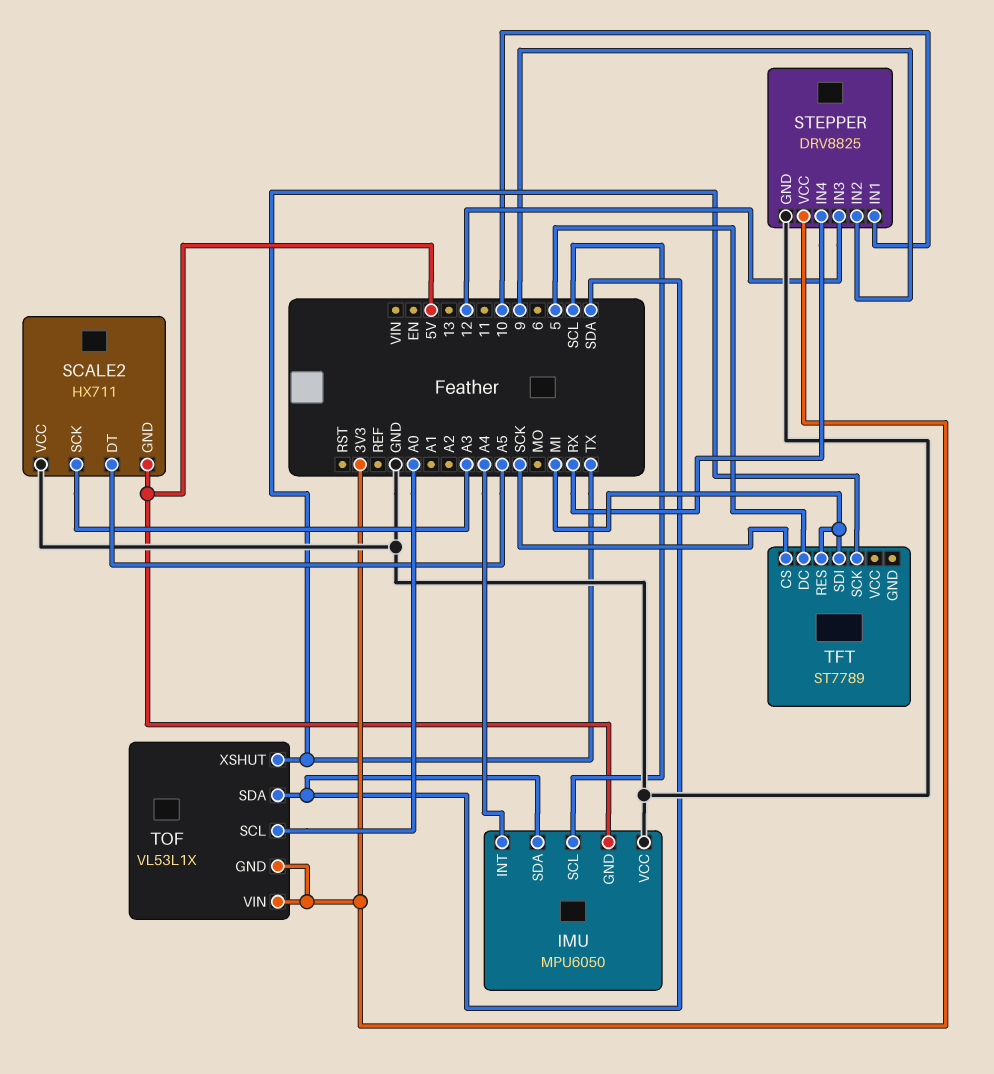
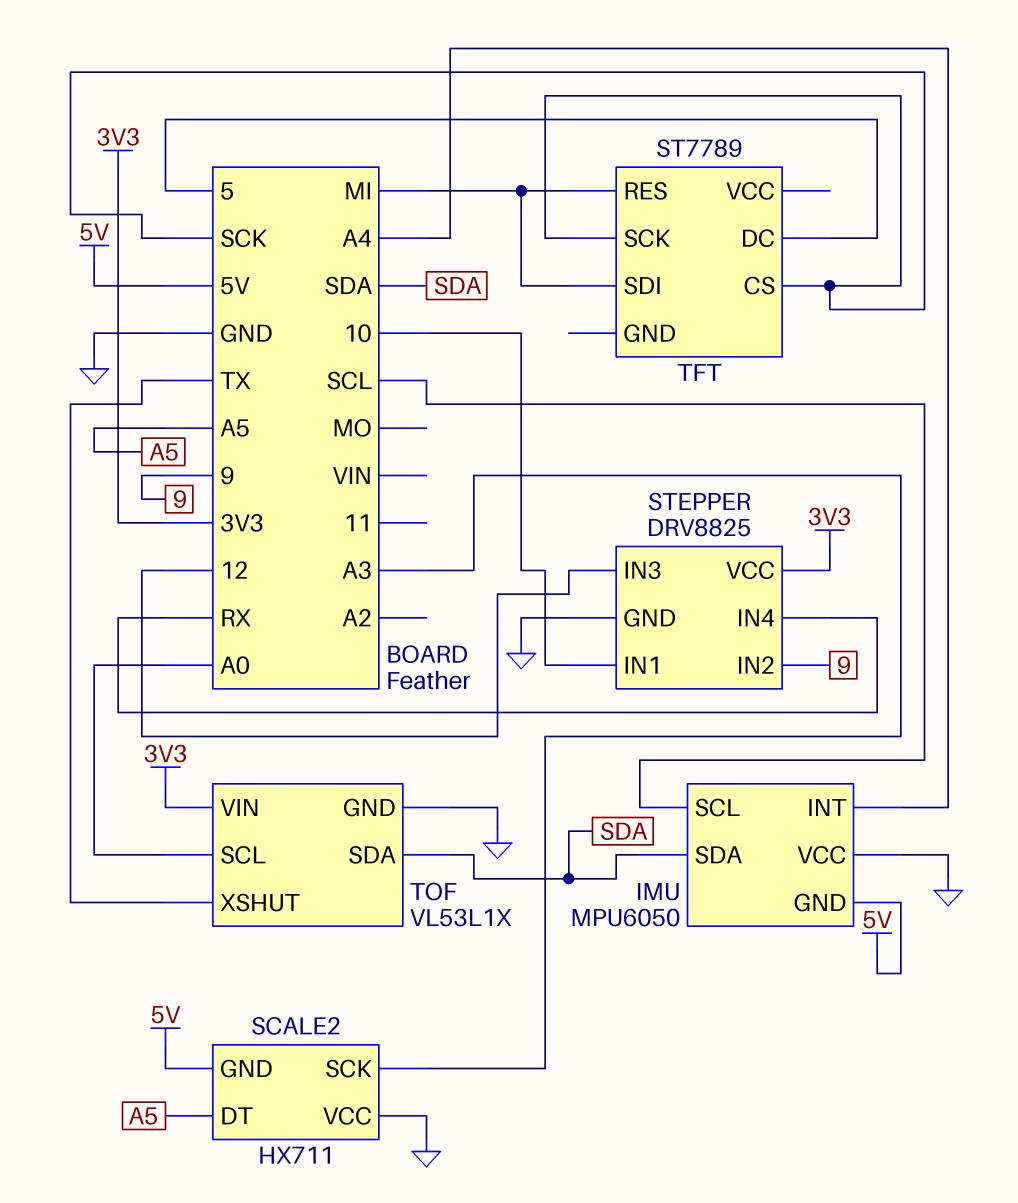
TFT pin SCK: TX -> SCK
TOF pin GND: 3V3 -> GND

